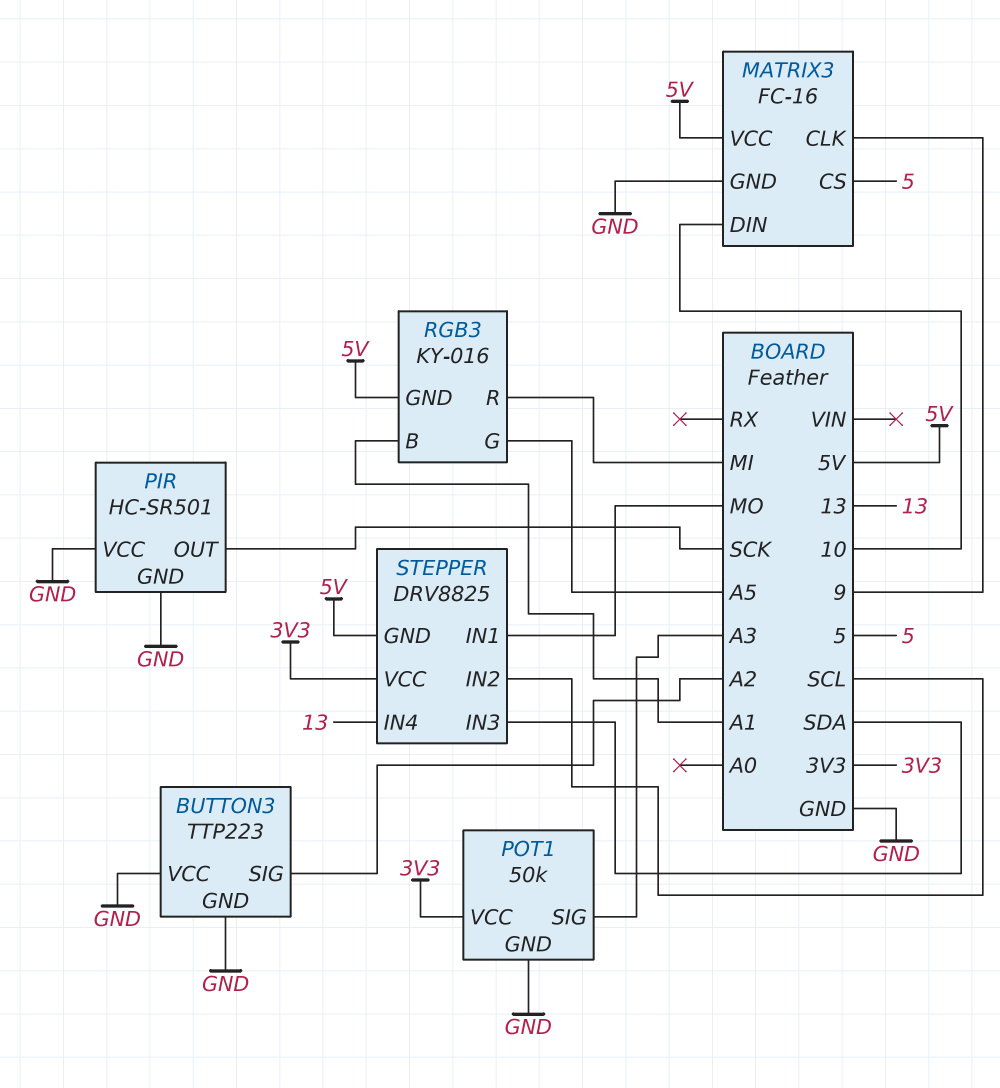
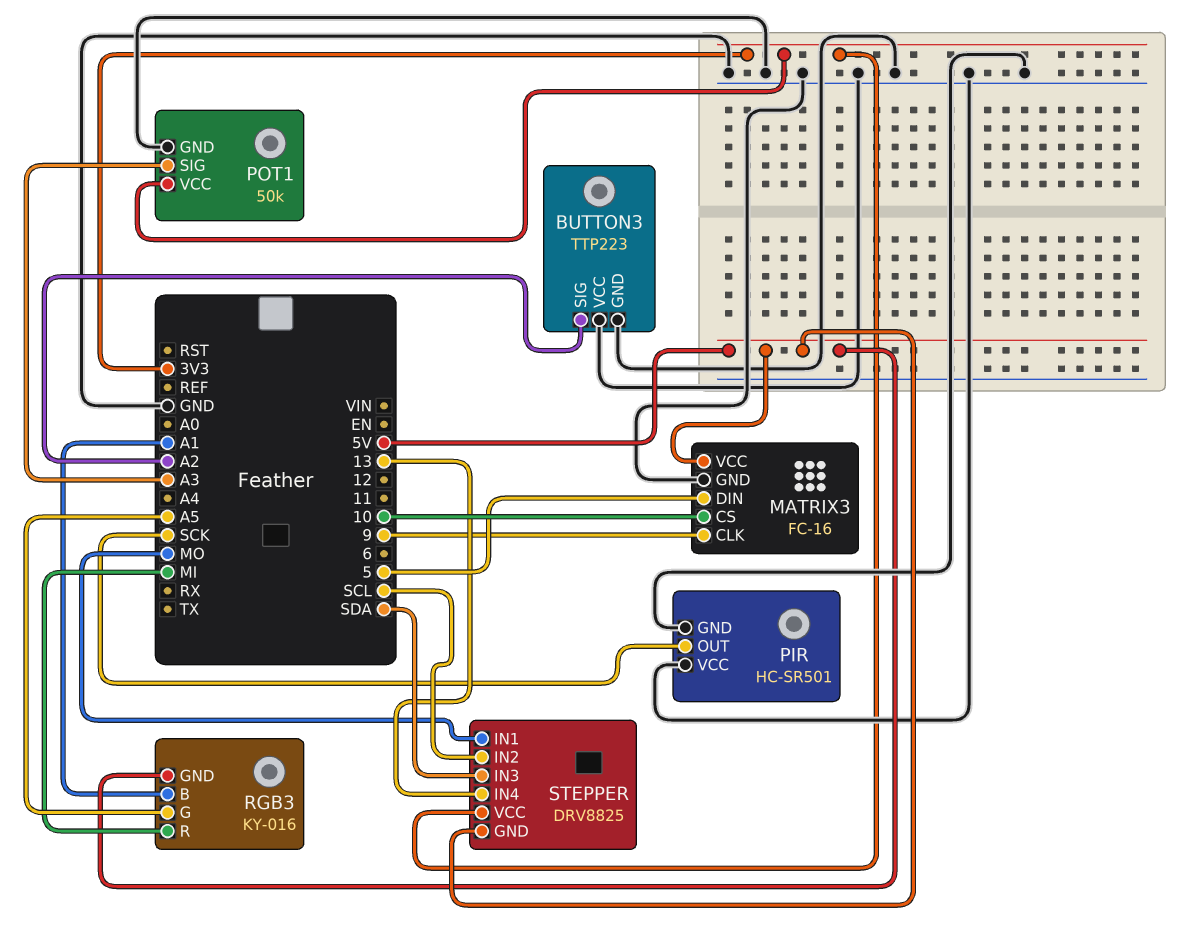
MATRIX3 pin CS: 5 -> 10
MATRIX3 pin DIN: 10 -> 5

